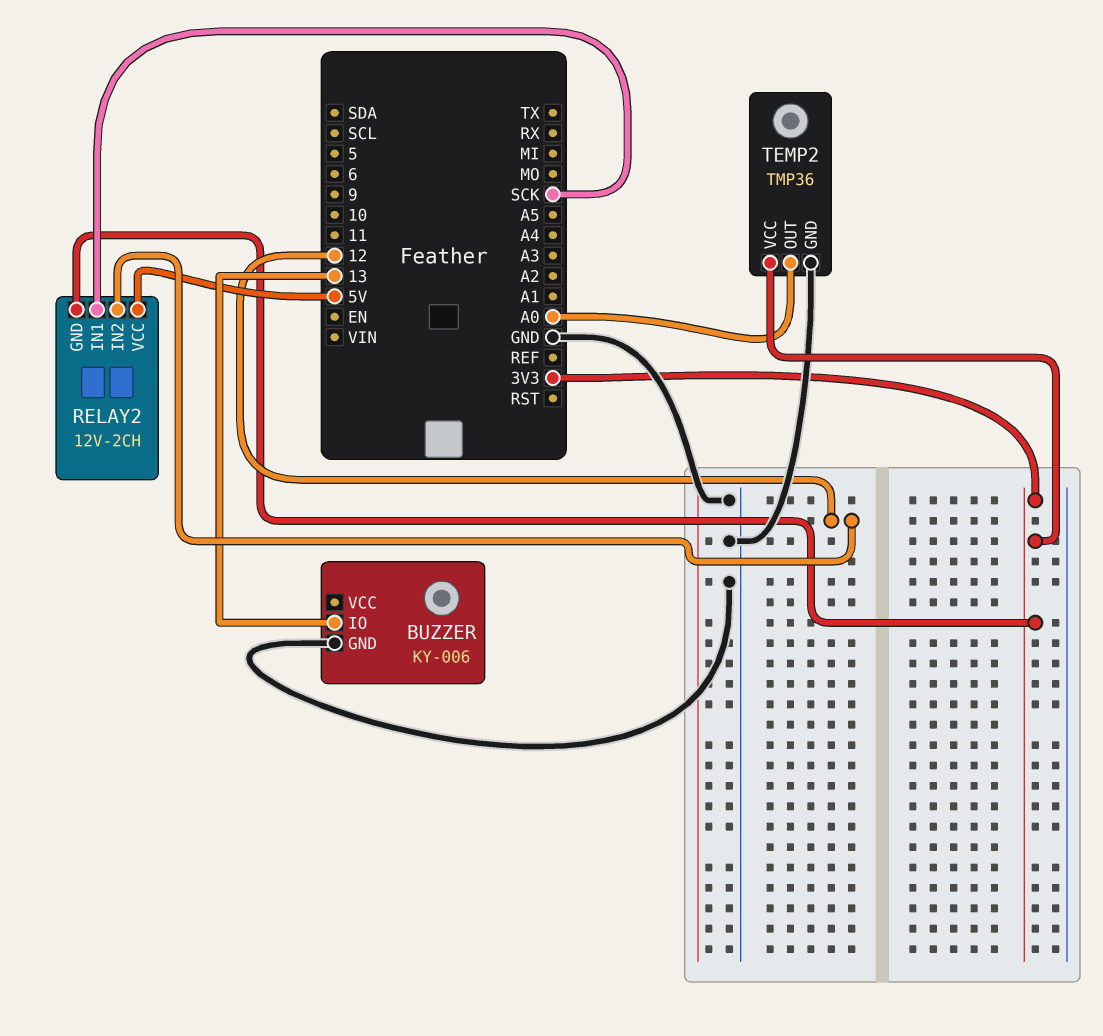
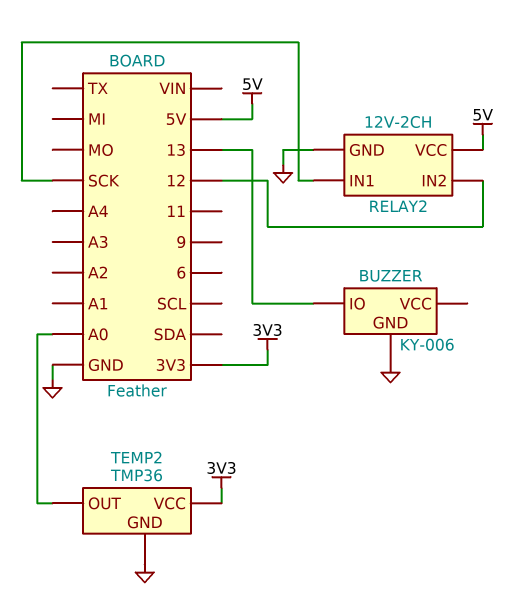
RELAY2 pin GND: 3V3 -> GND

